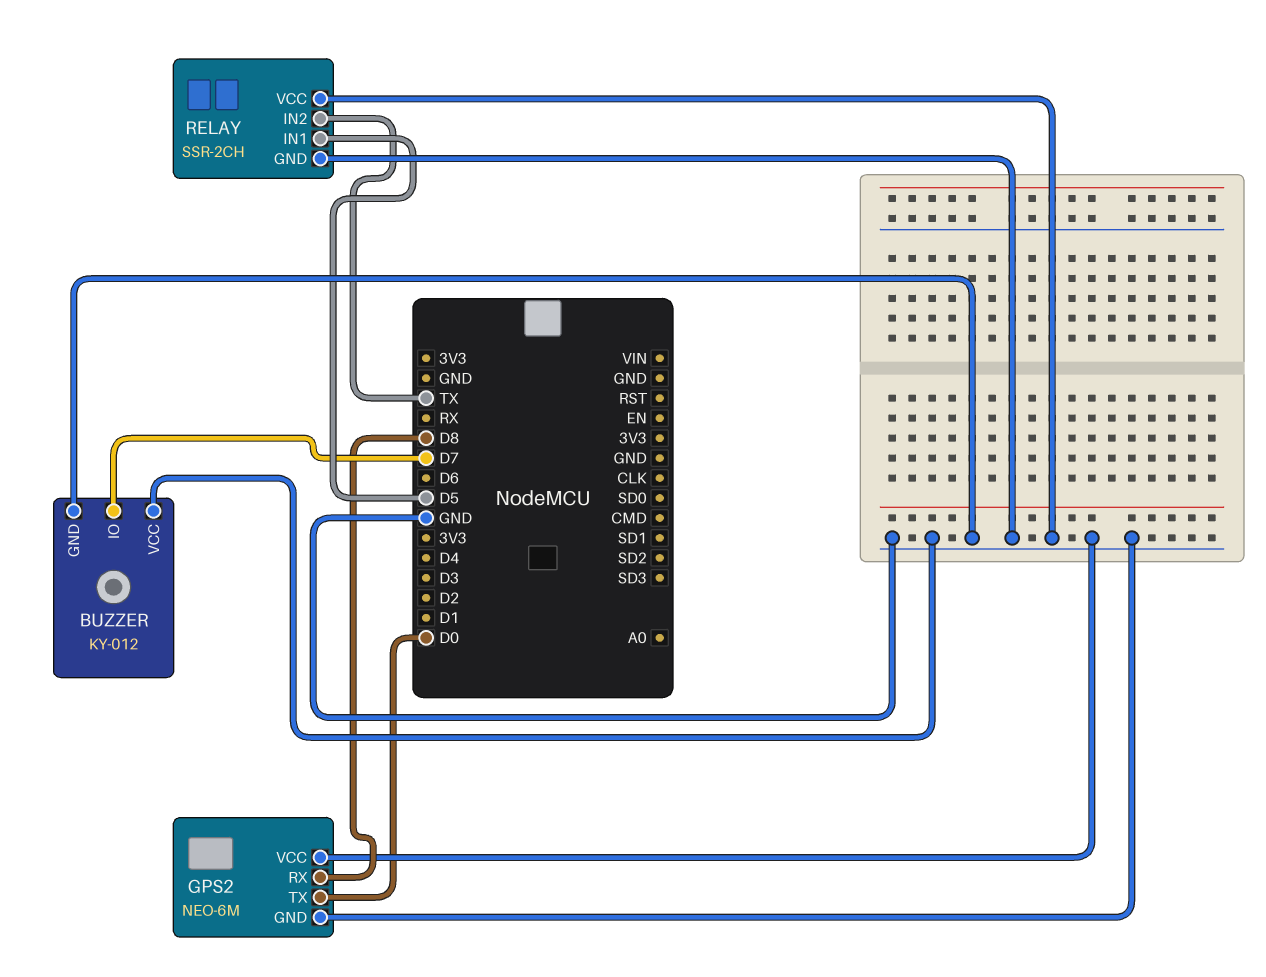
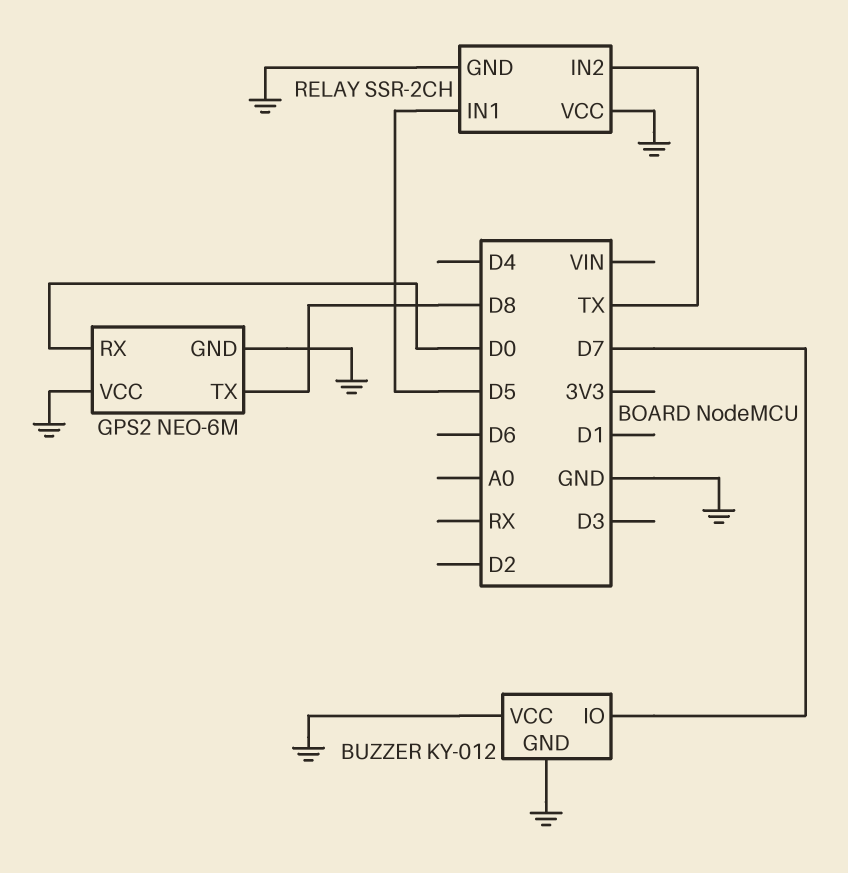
GPS2 pin RX: D8 -> D0
GPS2 pin TX: D0 -> D8

